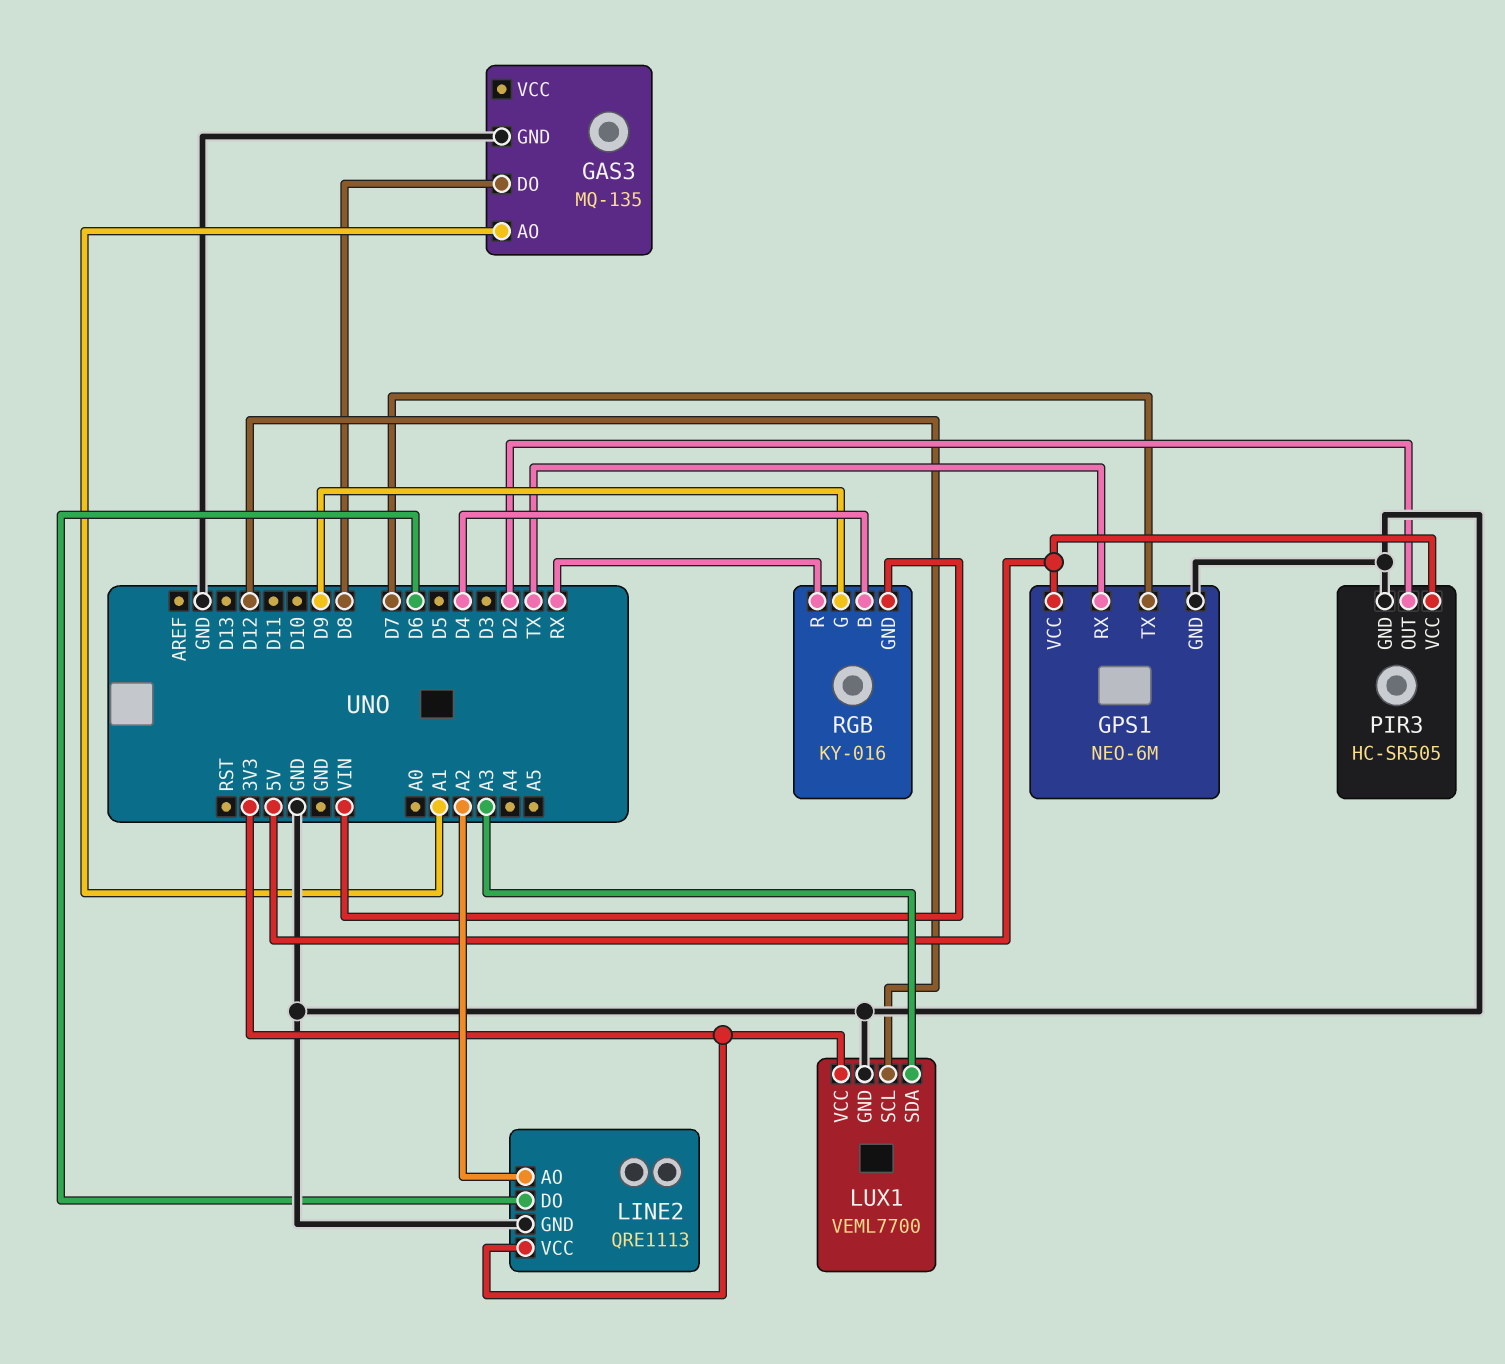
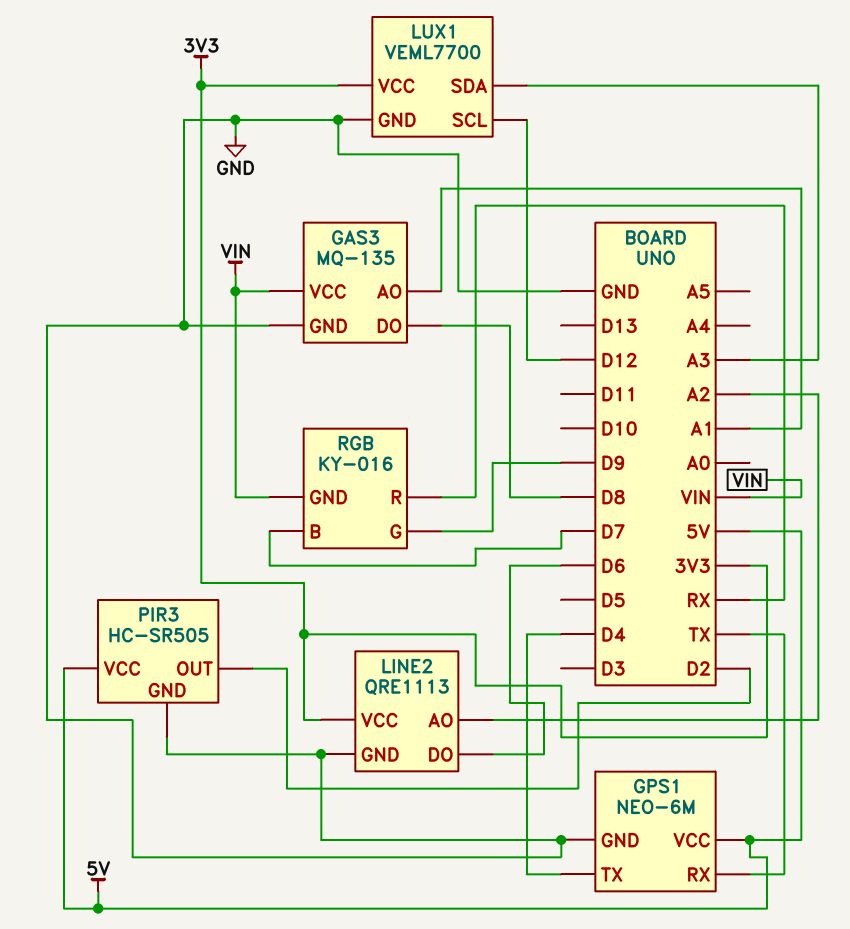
GAS3 pin VCC: none -> VIN
GPS1 pin TX: D7 -> D4
RGB pin B: D4 -> D7

